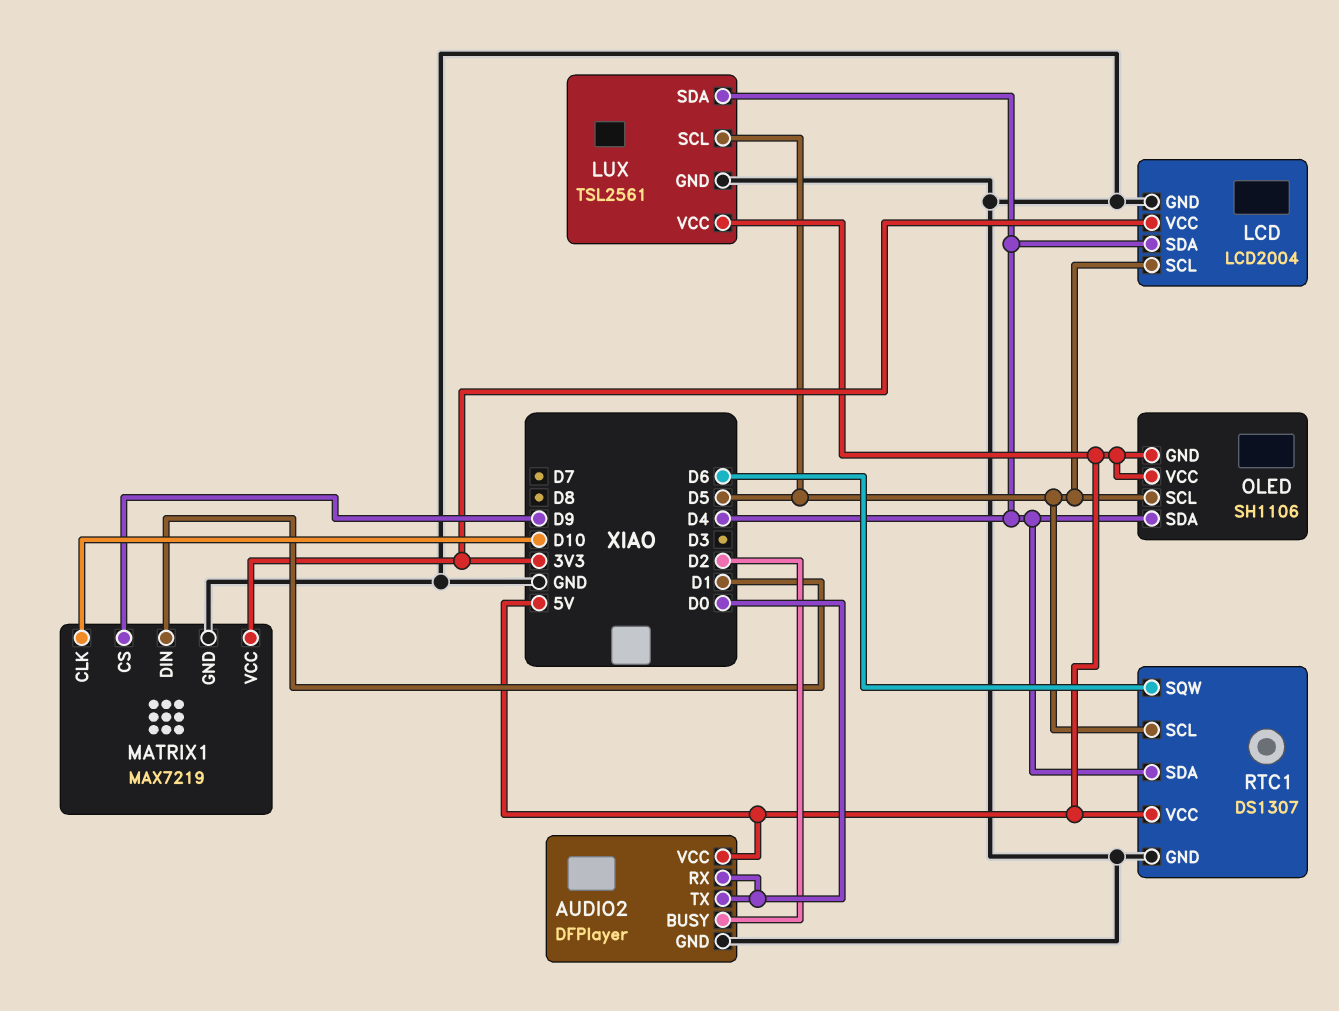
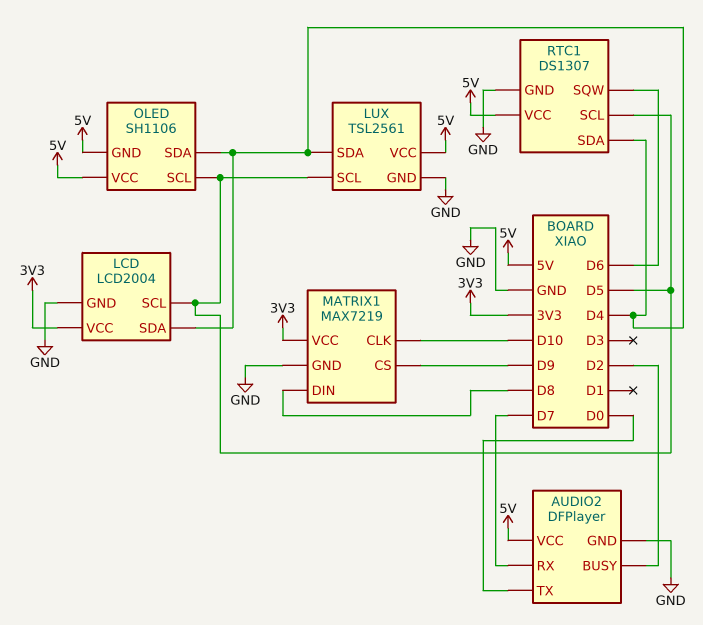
AUDIO2 pin RX: D0 -> D7
MATRIX1 pin DIN: D1 -> D8

